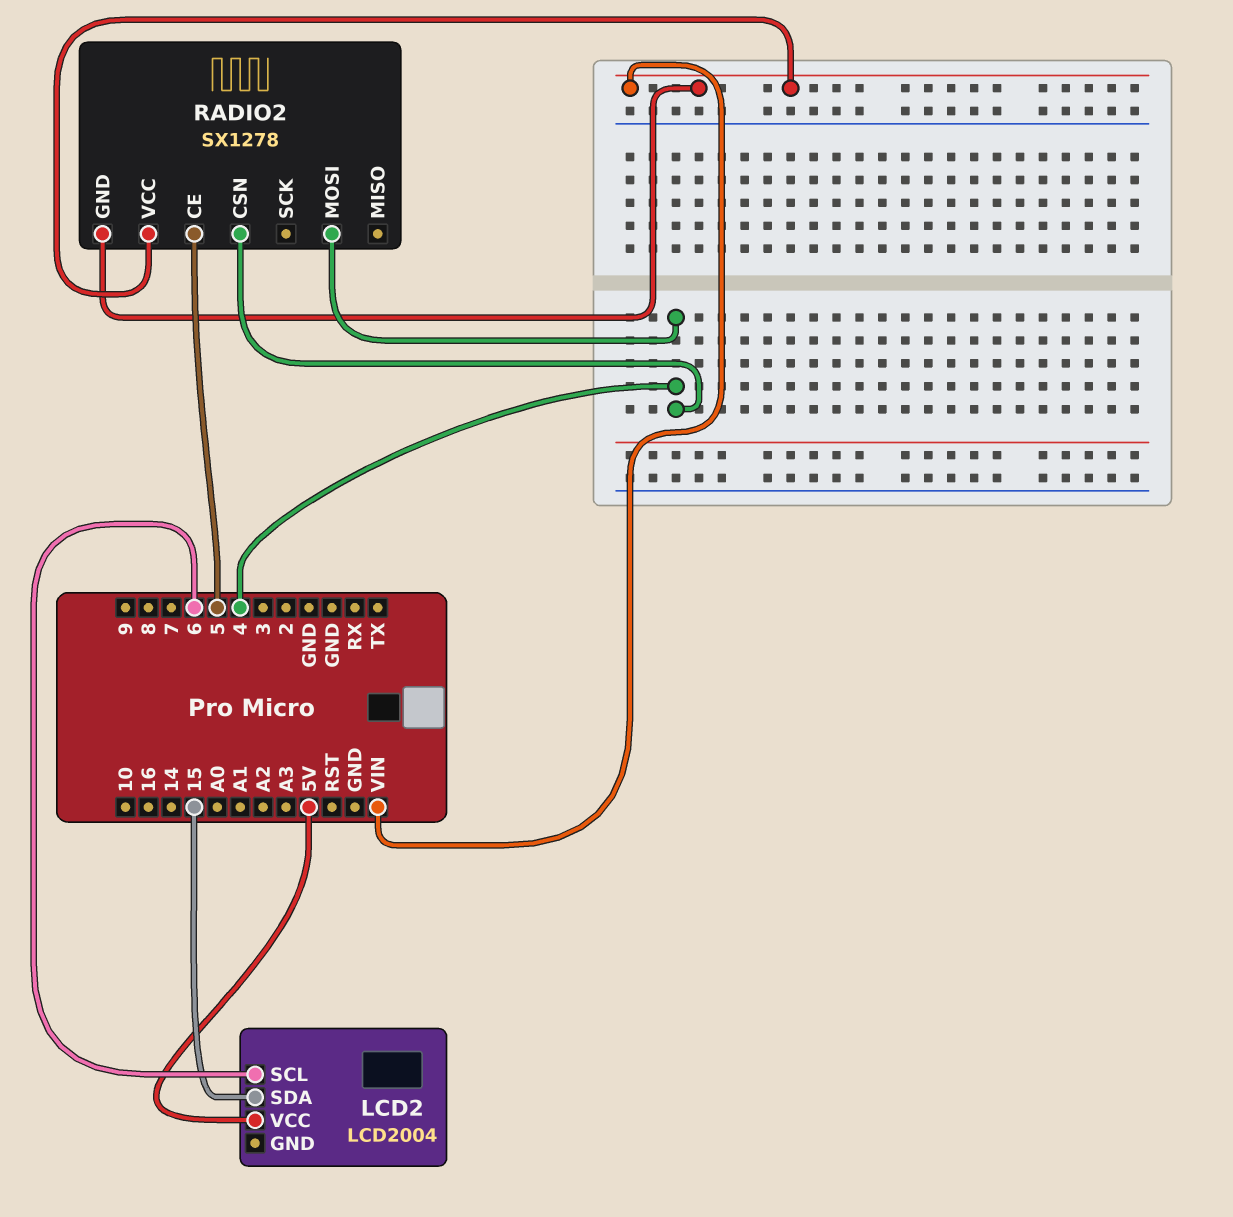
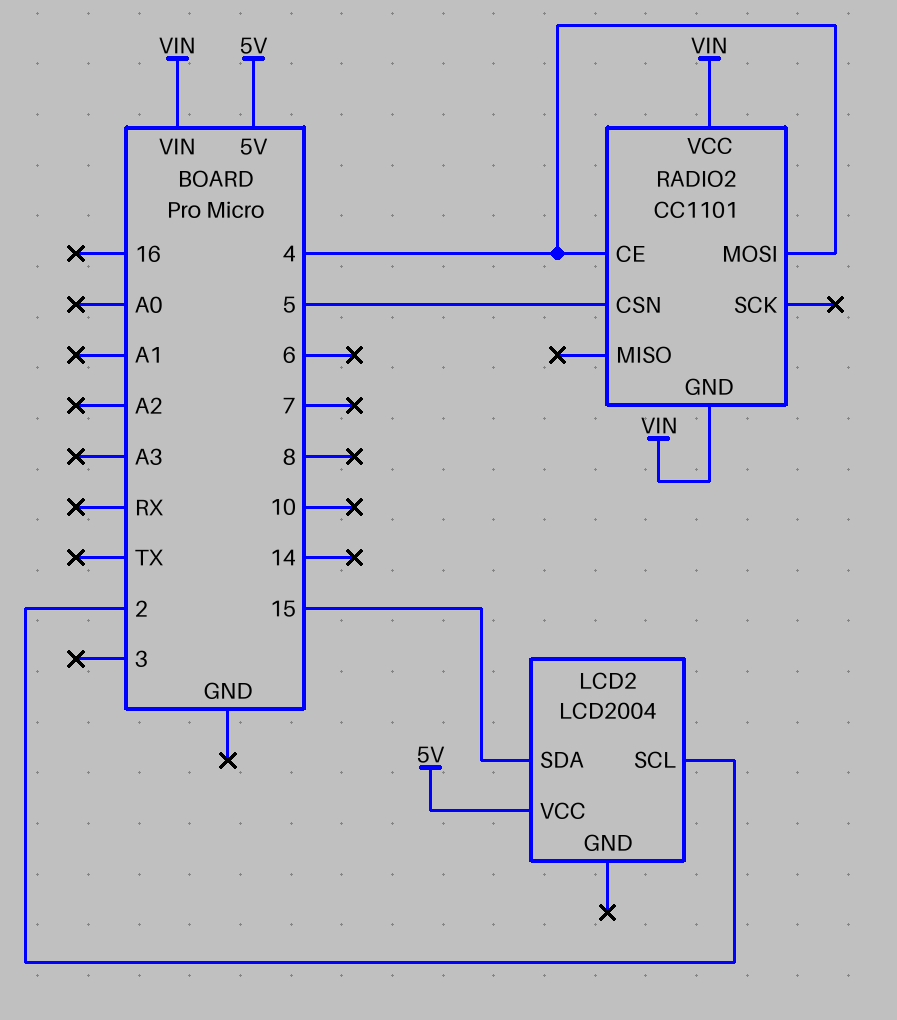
LCD2 pin SCL: 6 -> 2
RADIO2: SX1278 -> CC1101
RADIO2 pin CE: 5 -> 4
RADIO2 pin CSN: 4 -> 5

